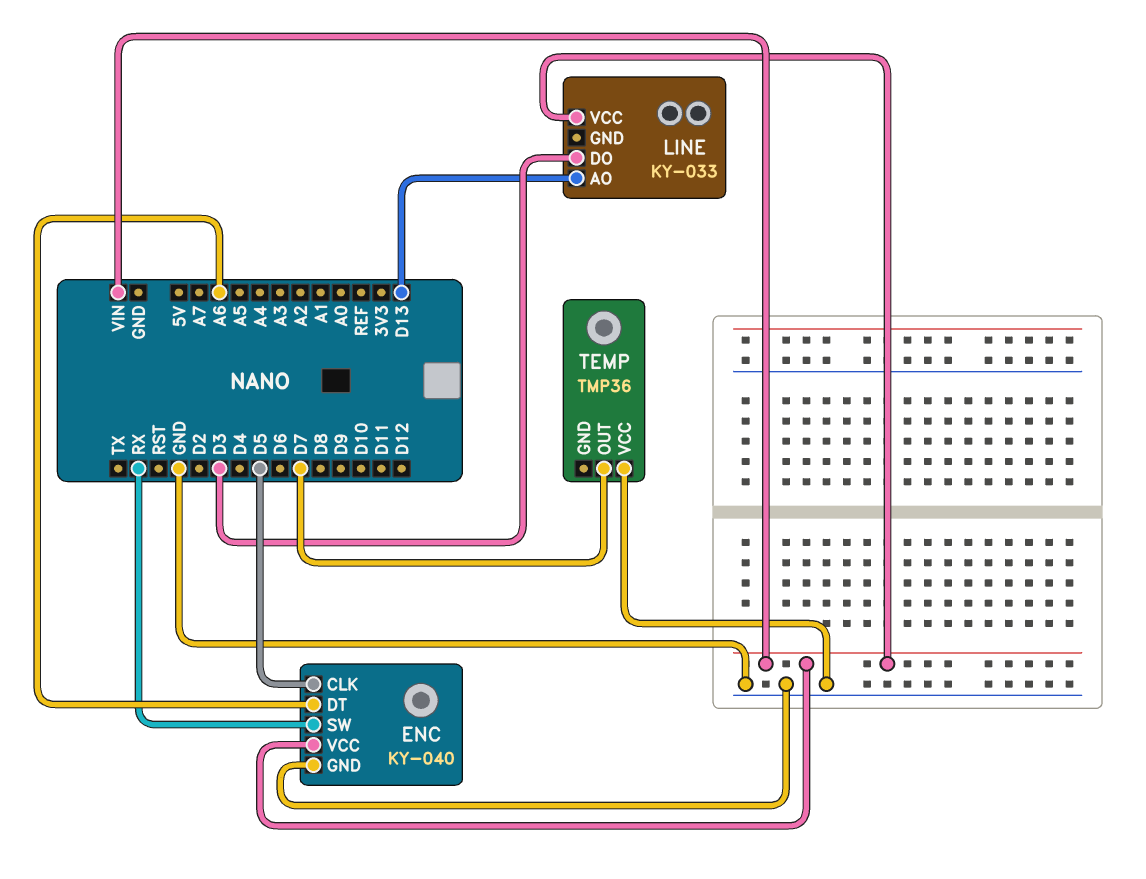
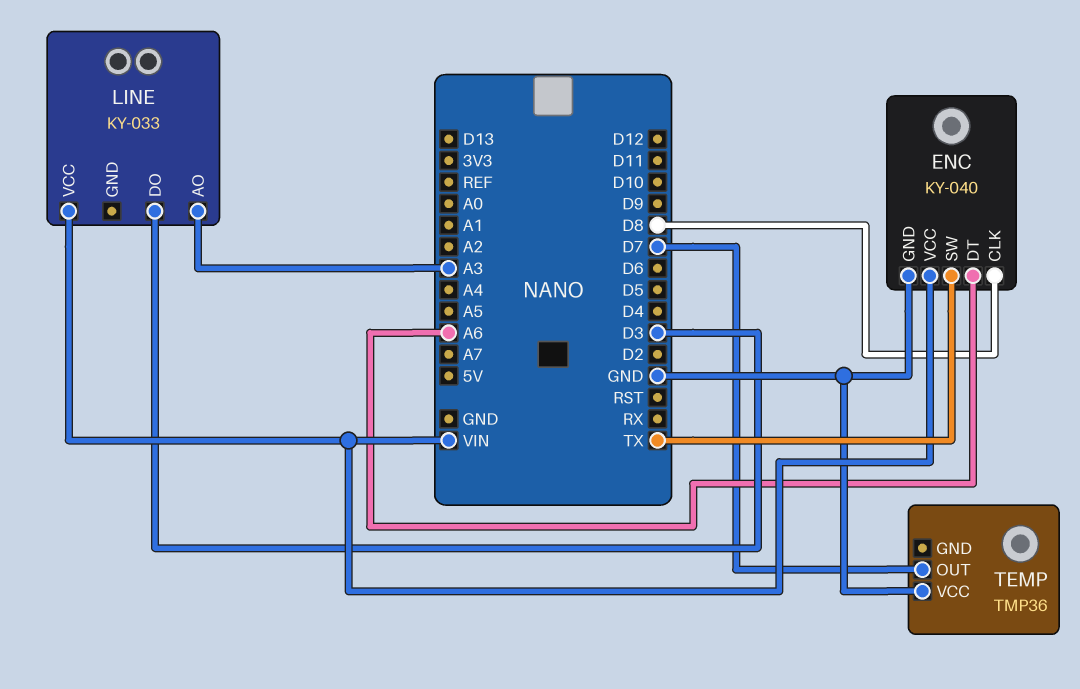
ENC pin CLK: D5 -> D8
ENC pin SW: RX -> TX
LINE pin AO: D13 -> A3

